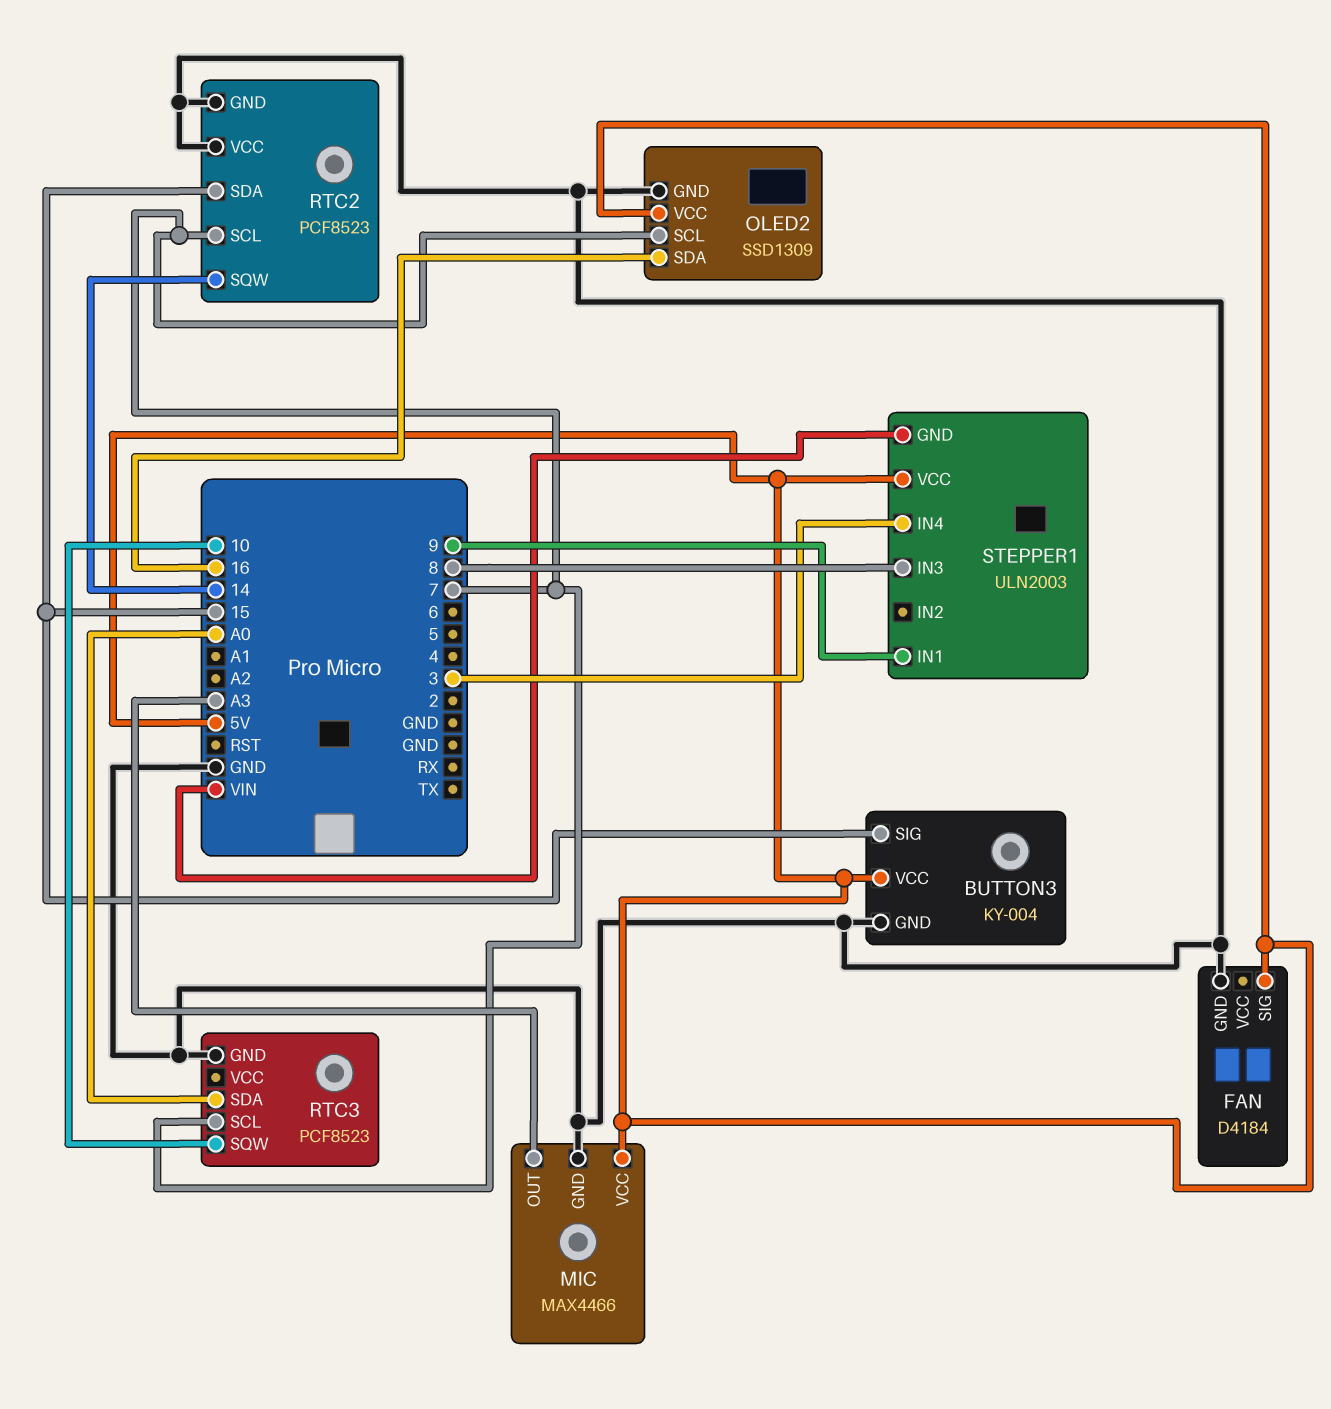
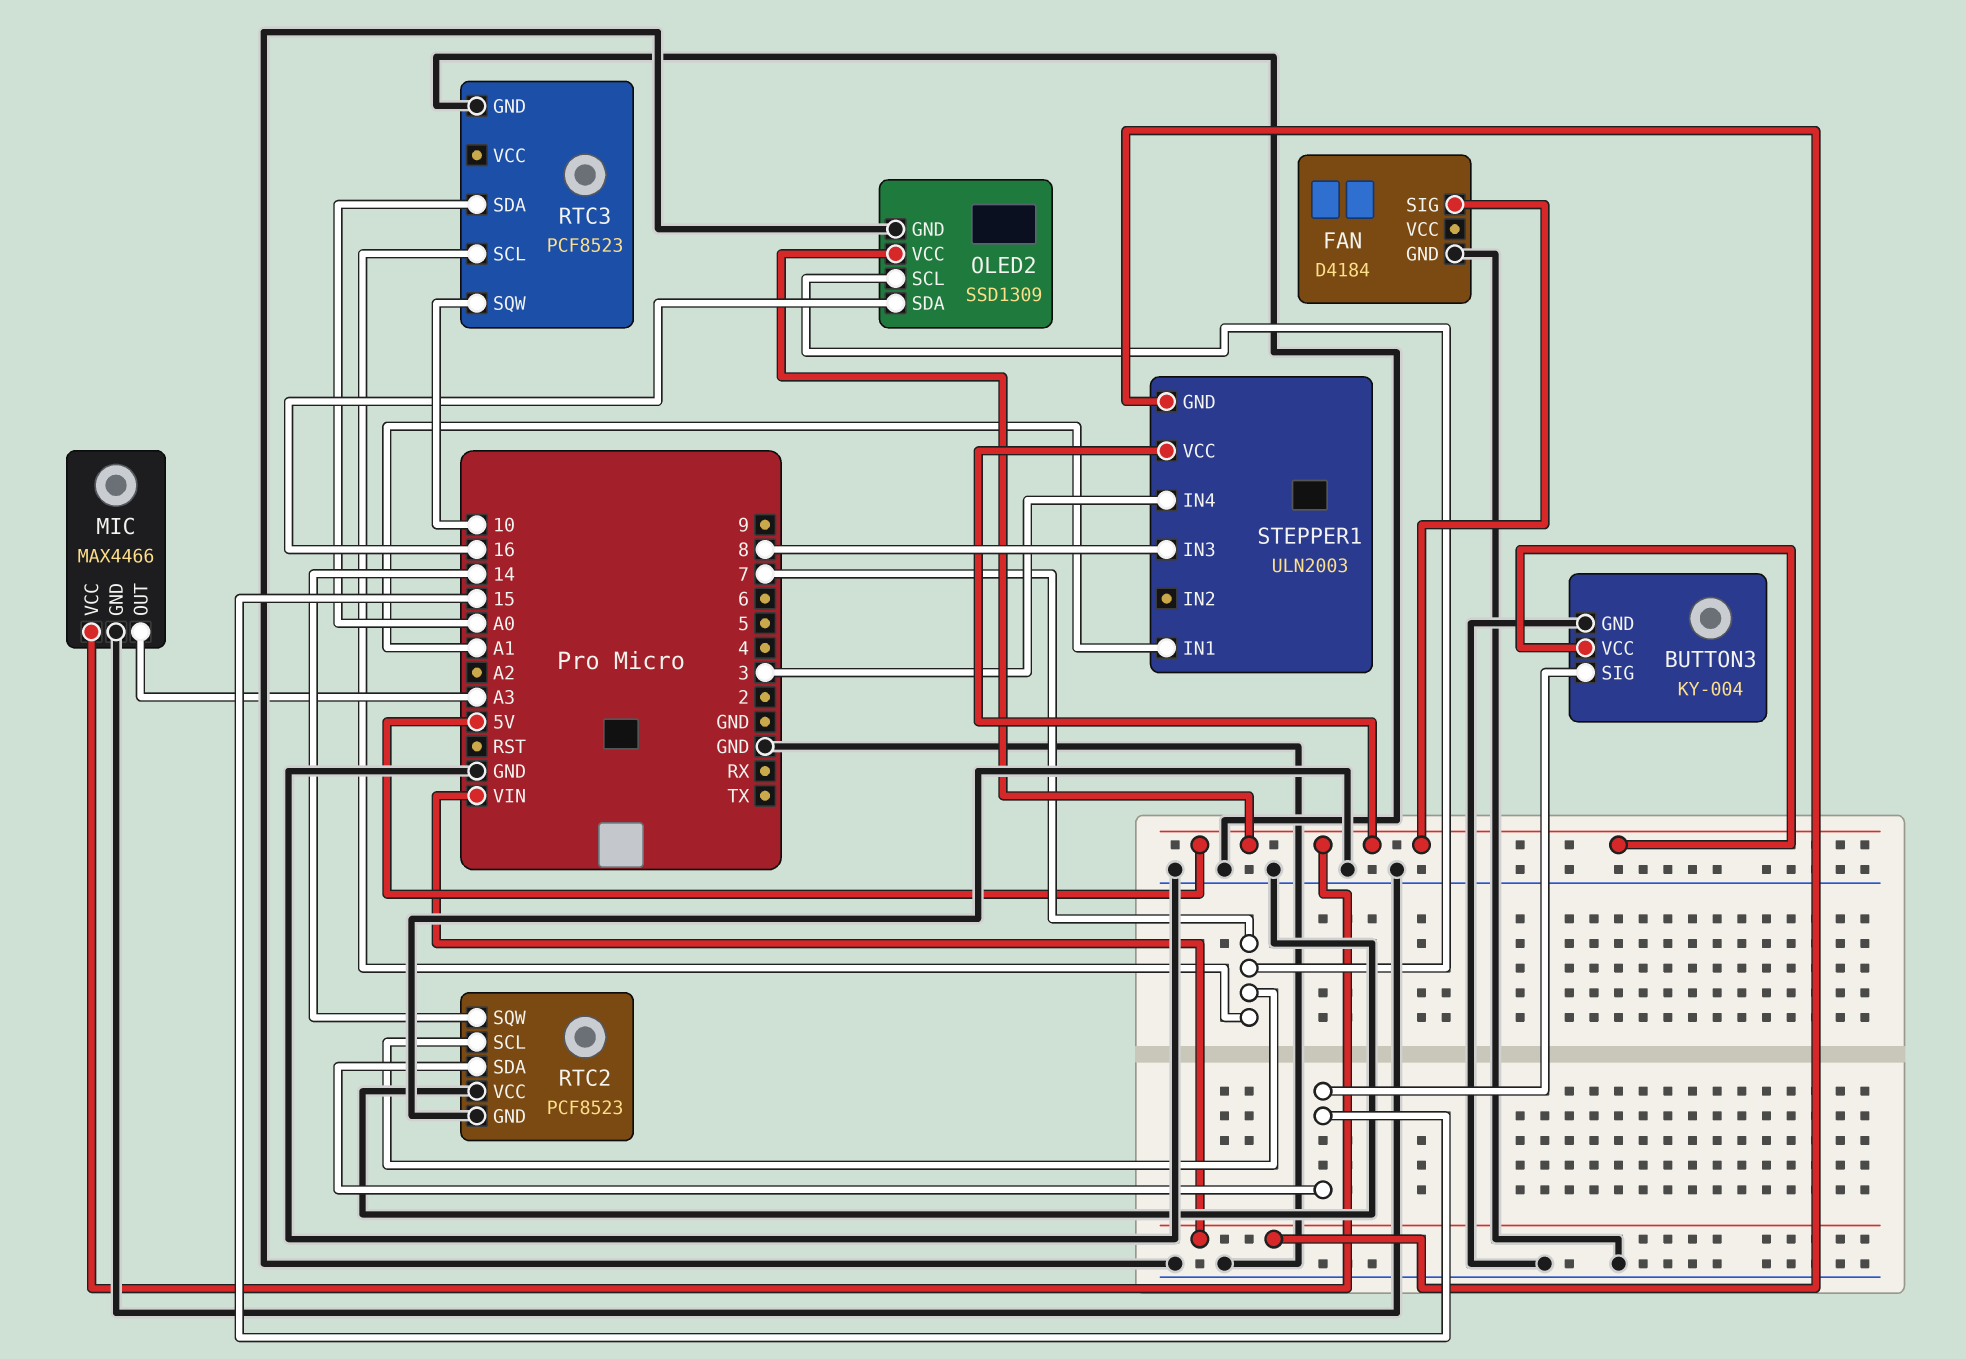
STEPPER1 pin IN1: 9 -> A1

